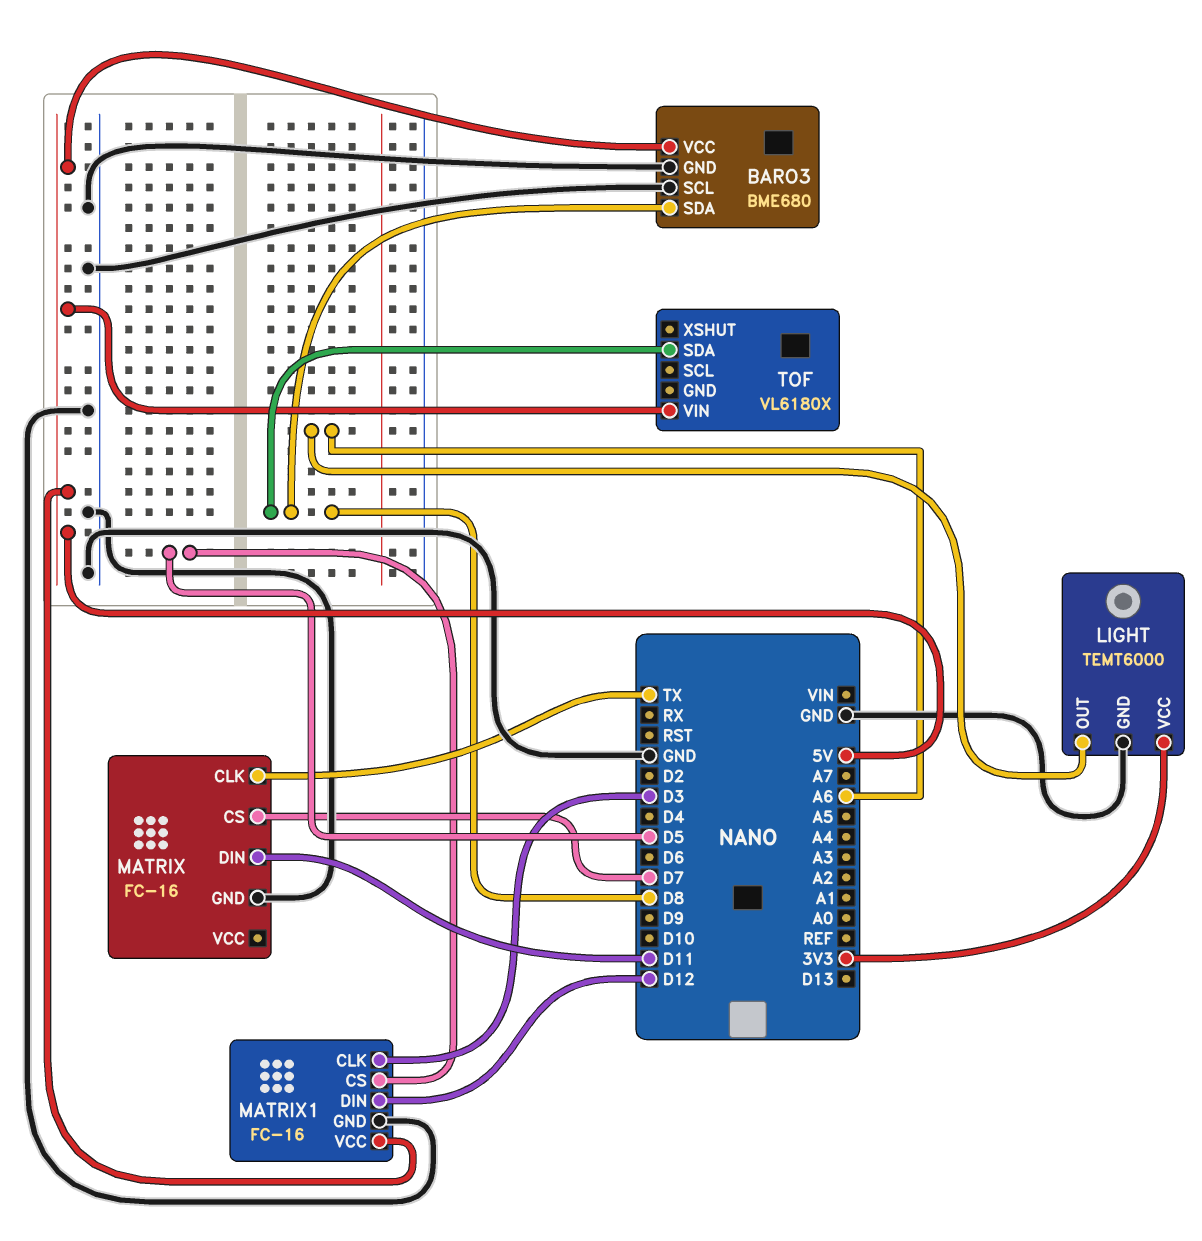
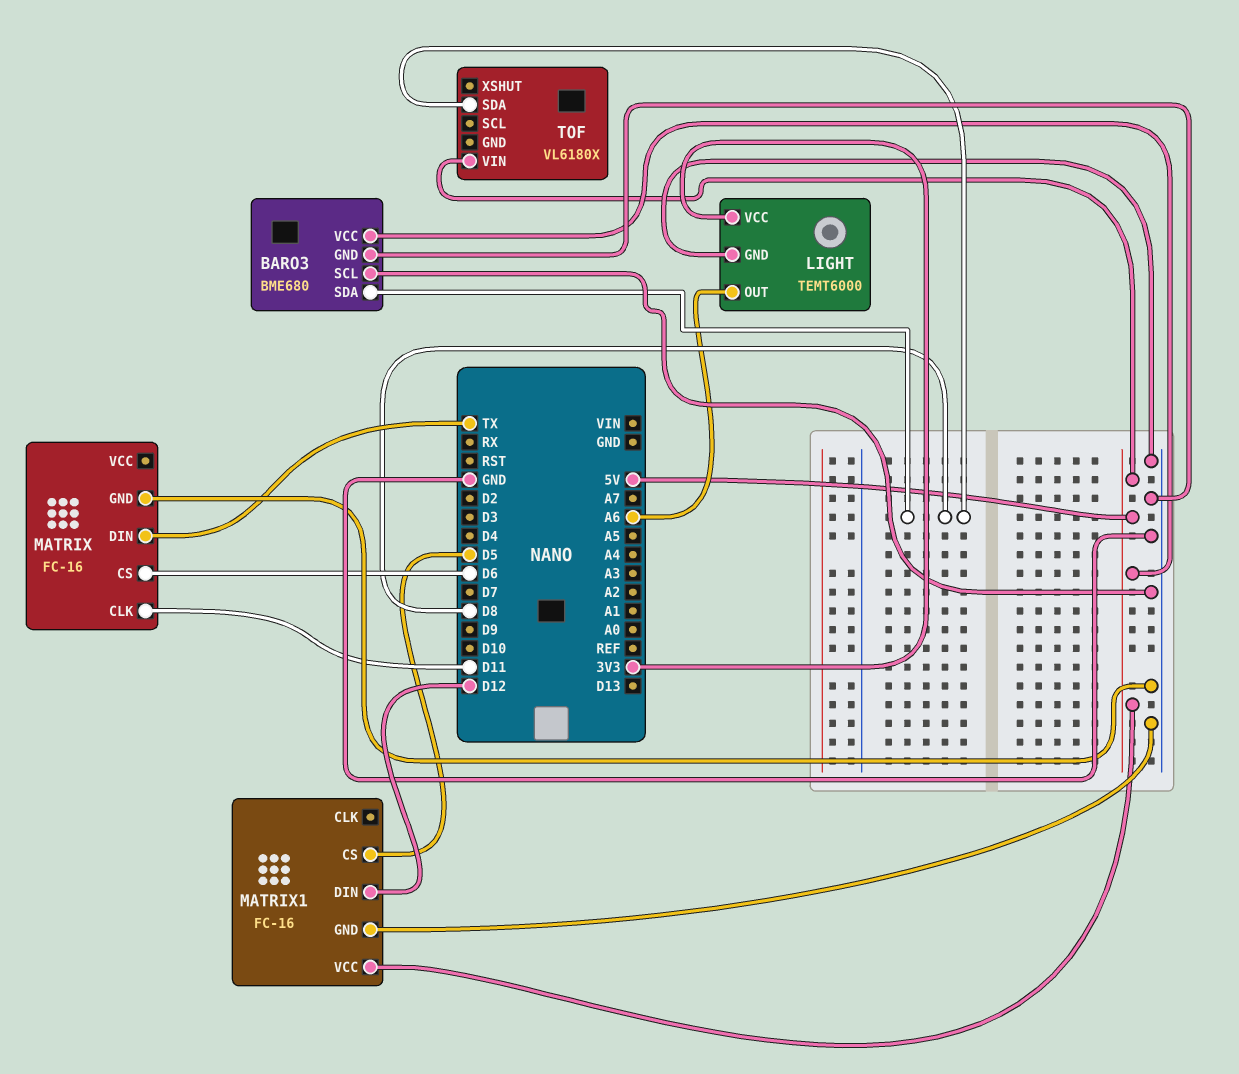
MATRIX pin CLK: TX -> D11
MATRIX pin CS: D7 -> D6
MATRIX pin DIN: D11 -> TX
MATRIX1 pin CLK: D3 -> none

